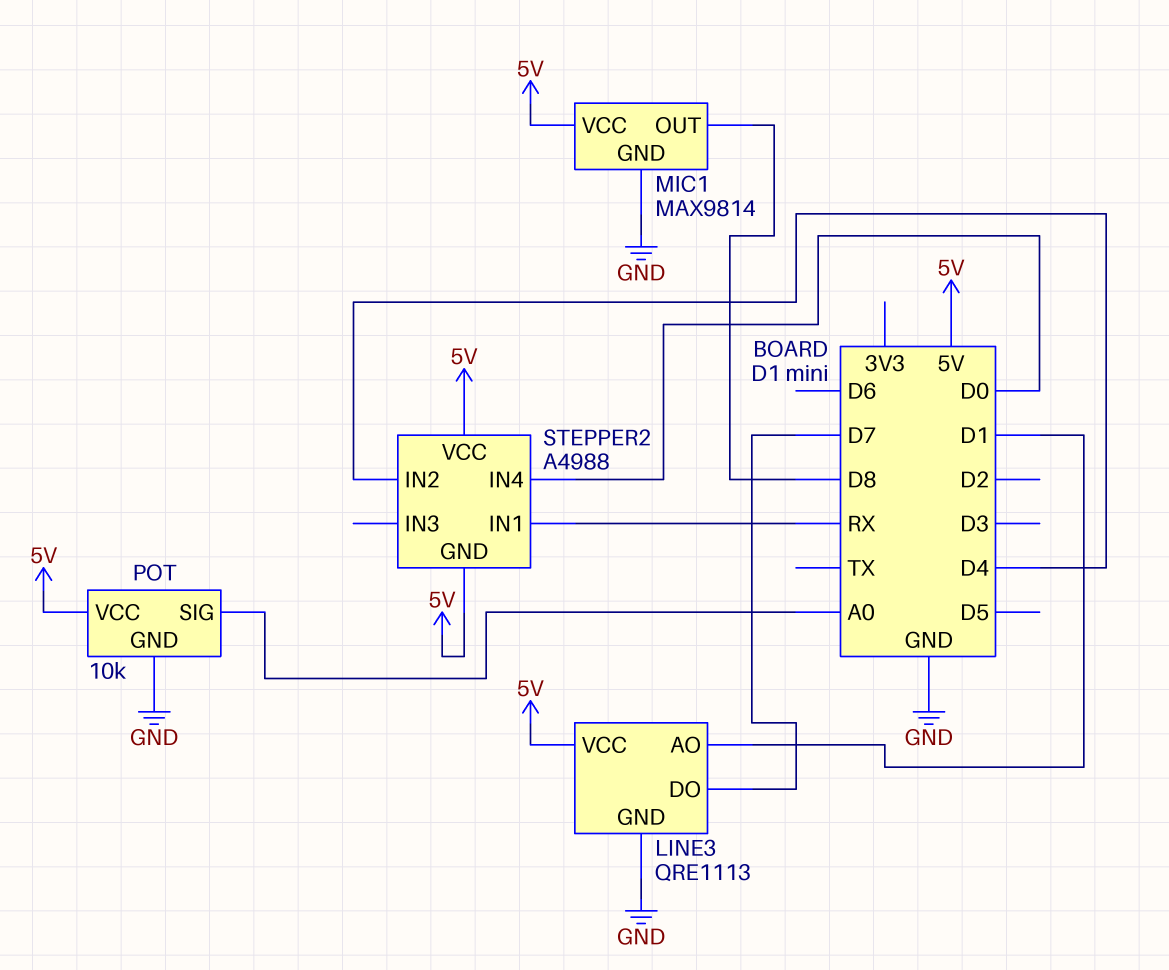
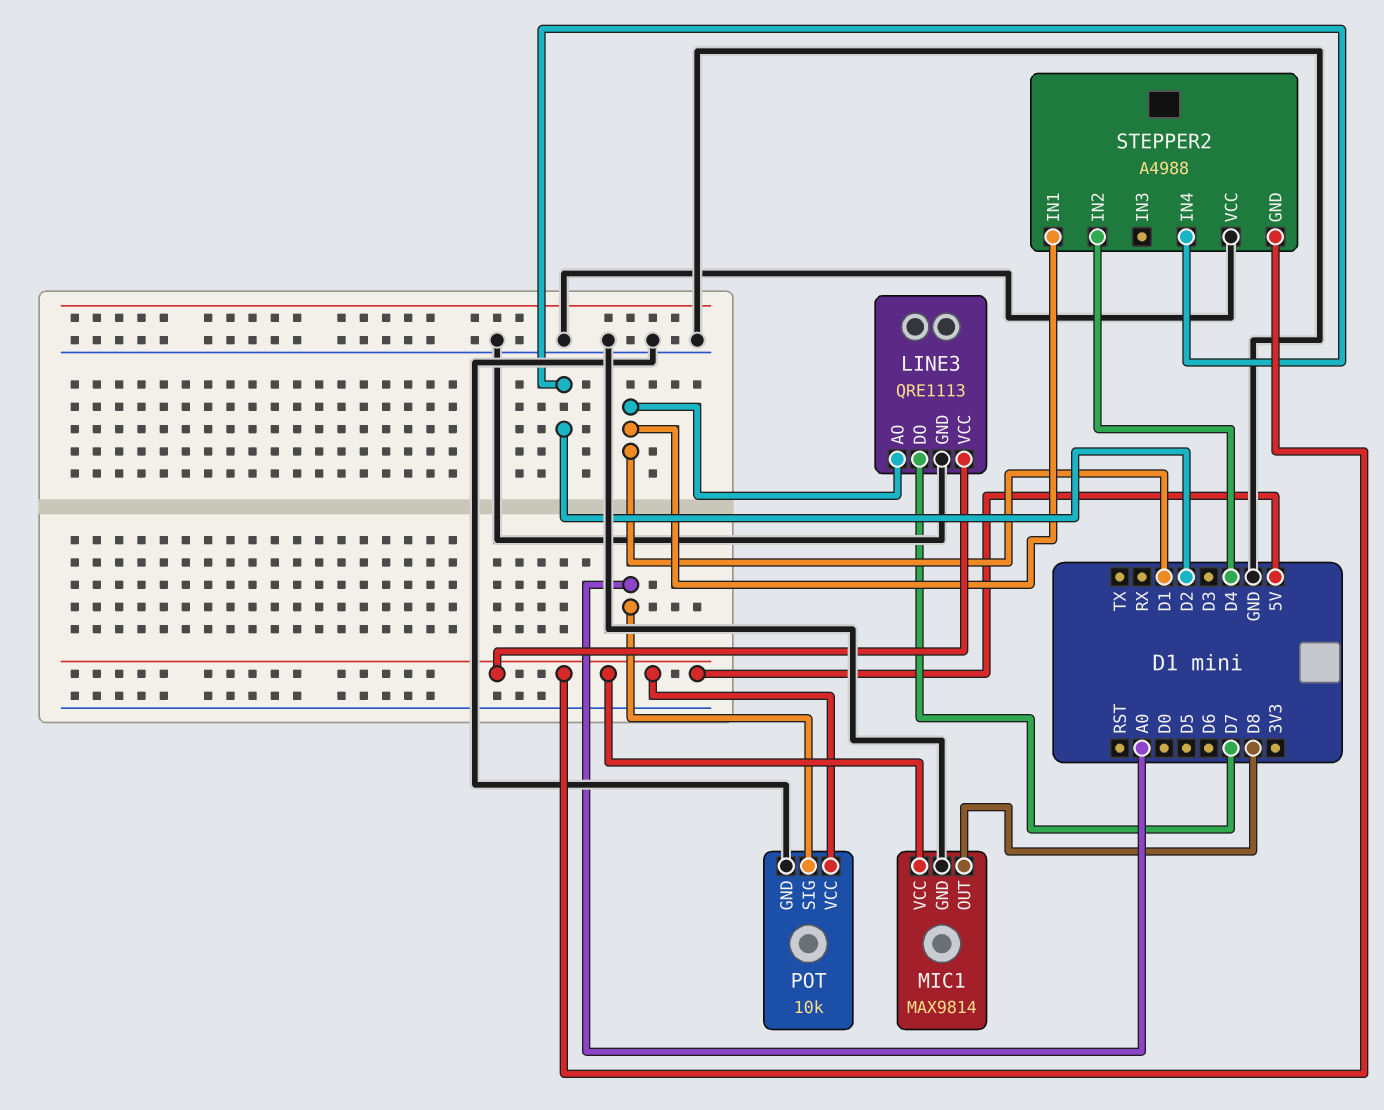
STEPPER2 pin IN1: RX -> D1
STEPPER2 pin IN4: D0 -> D2
STEPPER2 pin VCC: 5V -> GND

